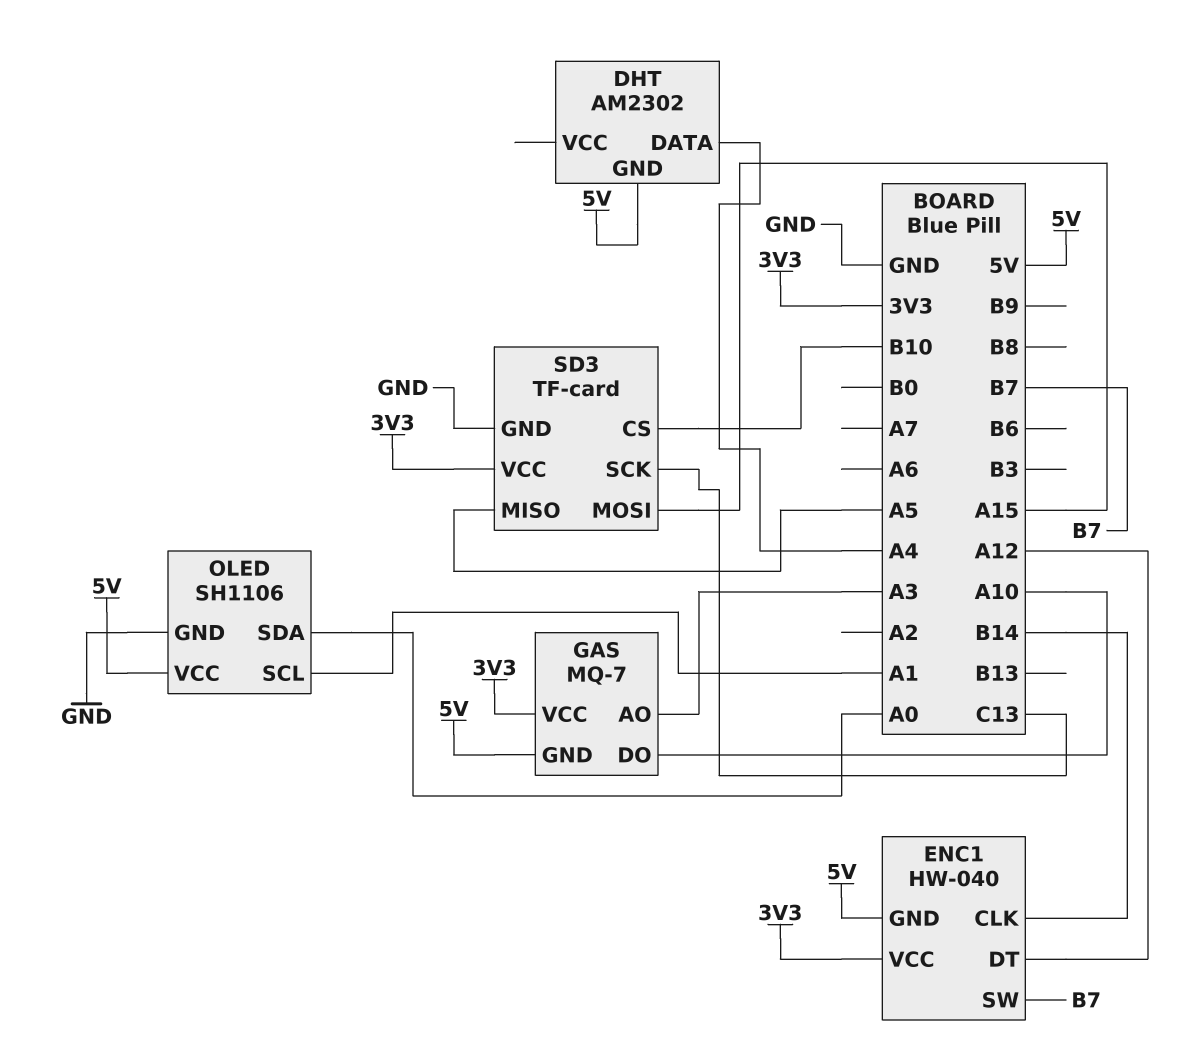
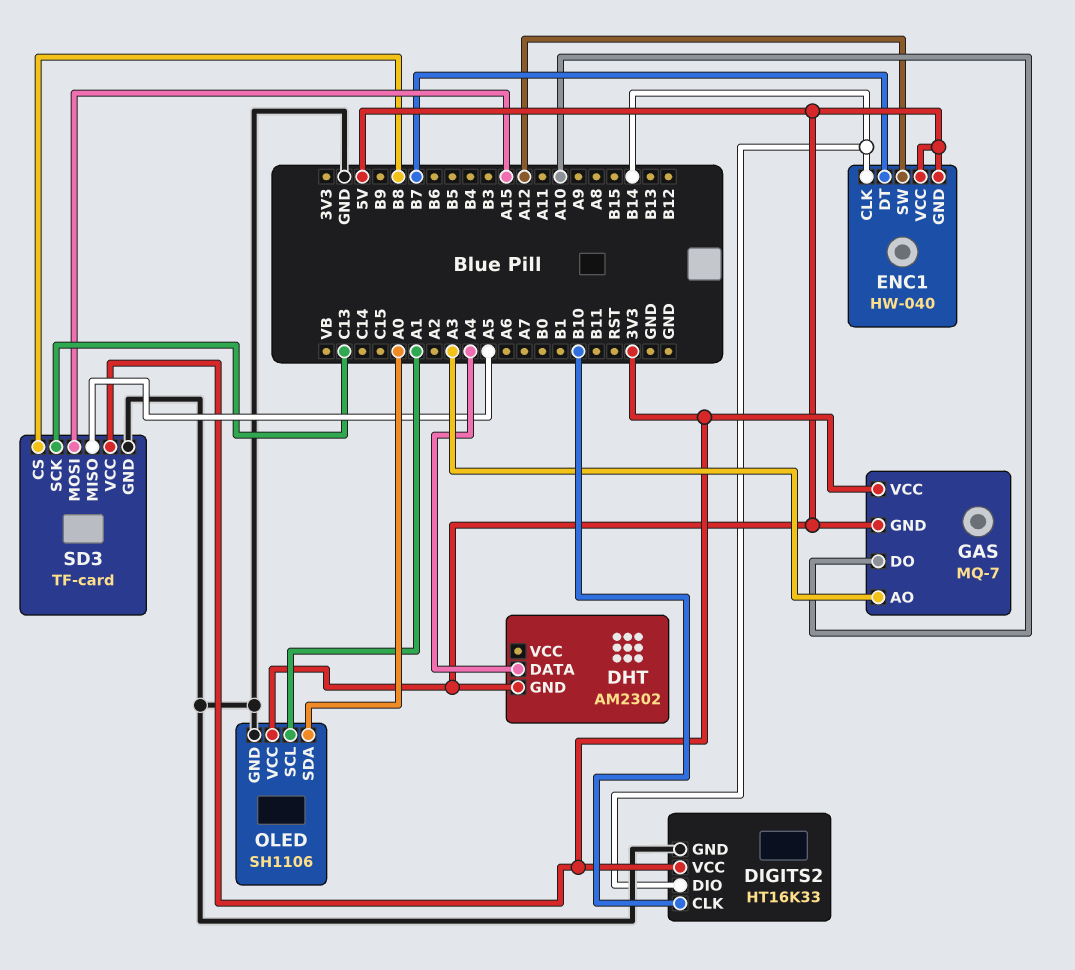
DIGITS2: none -> HT16K33
DIGITS2 pin CLK: none -> B10
DIGITS2 pin DIO: none -> B14
DIGITS2 pin GND: none -> GND
DIGITS2 pin VCC: none -> 3V3
ENC1 pin DT: A12 -> B7
ENC1 pin SW: B7 -> A12
ENC1 pin VCC: 3V3 -> 5V
SD3 pin CS: B10 -> B8

